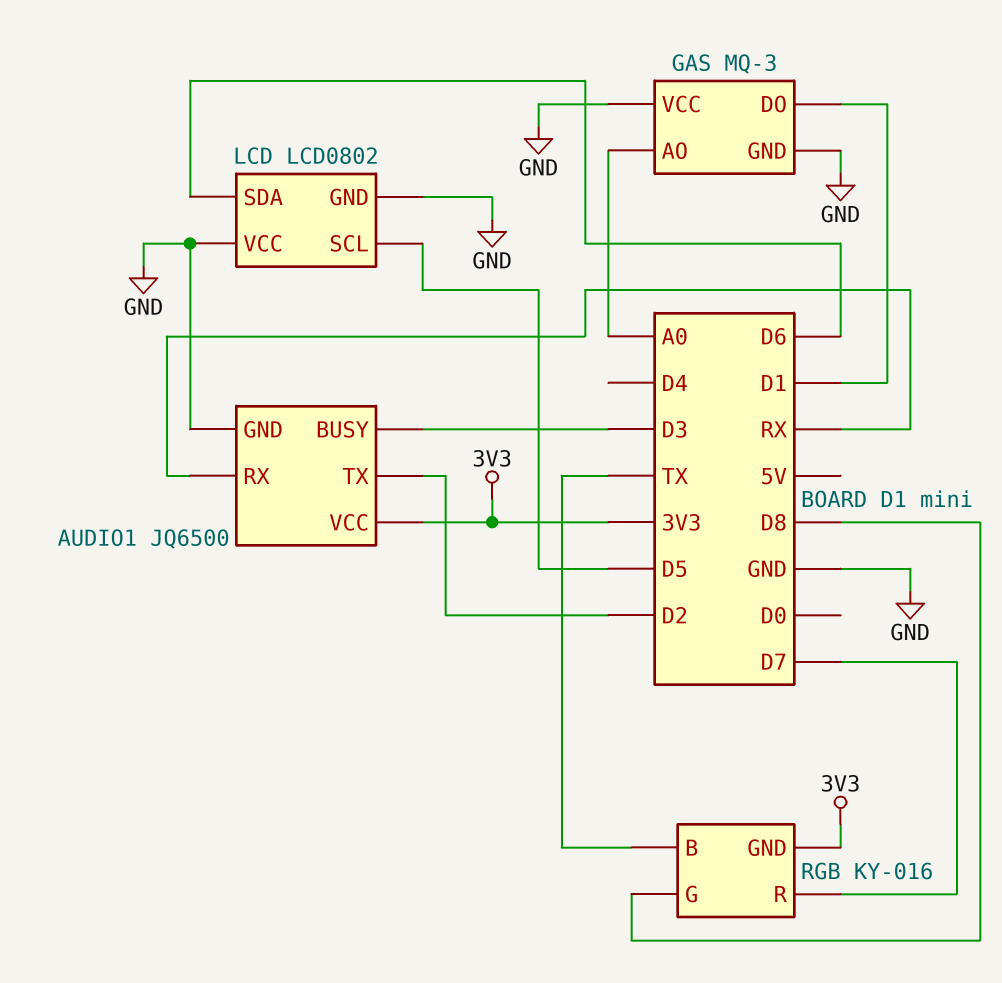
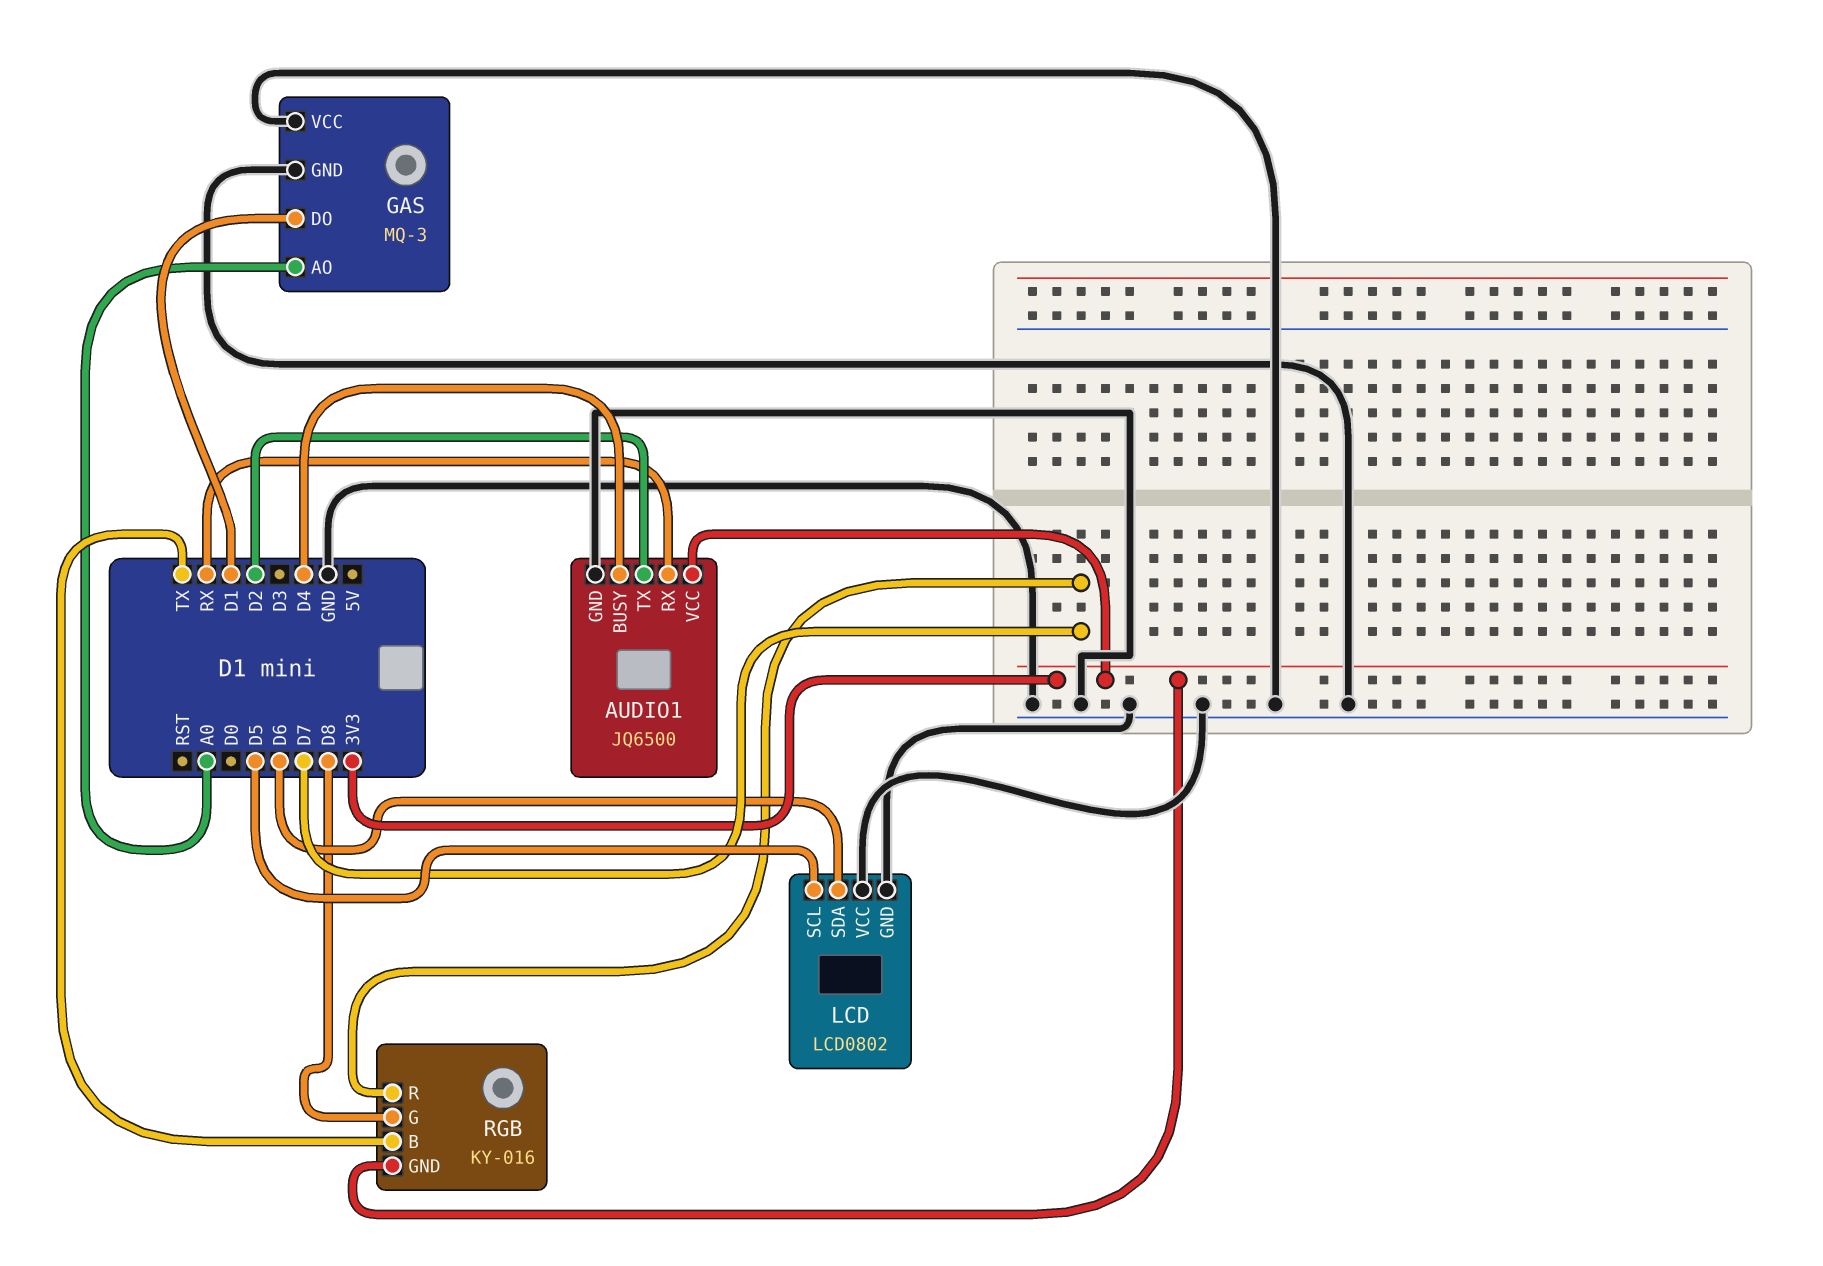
AUDIO1 pin BUSY: D3 -> D4

